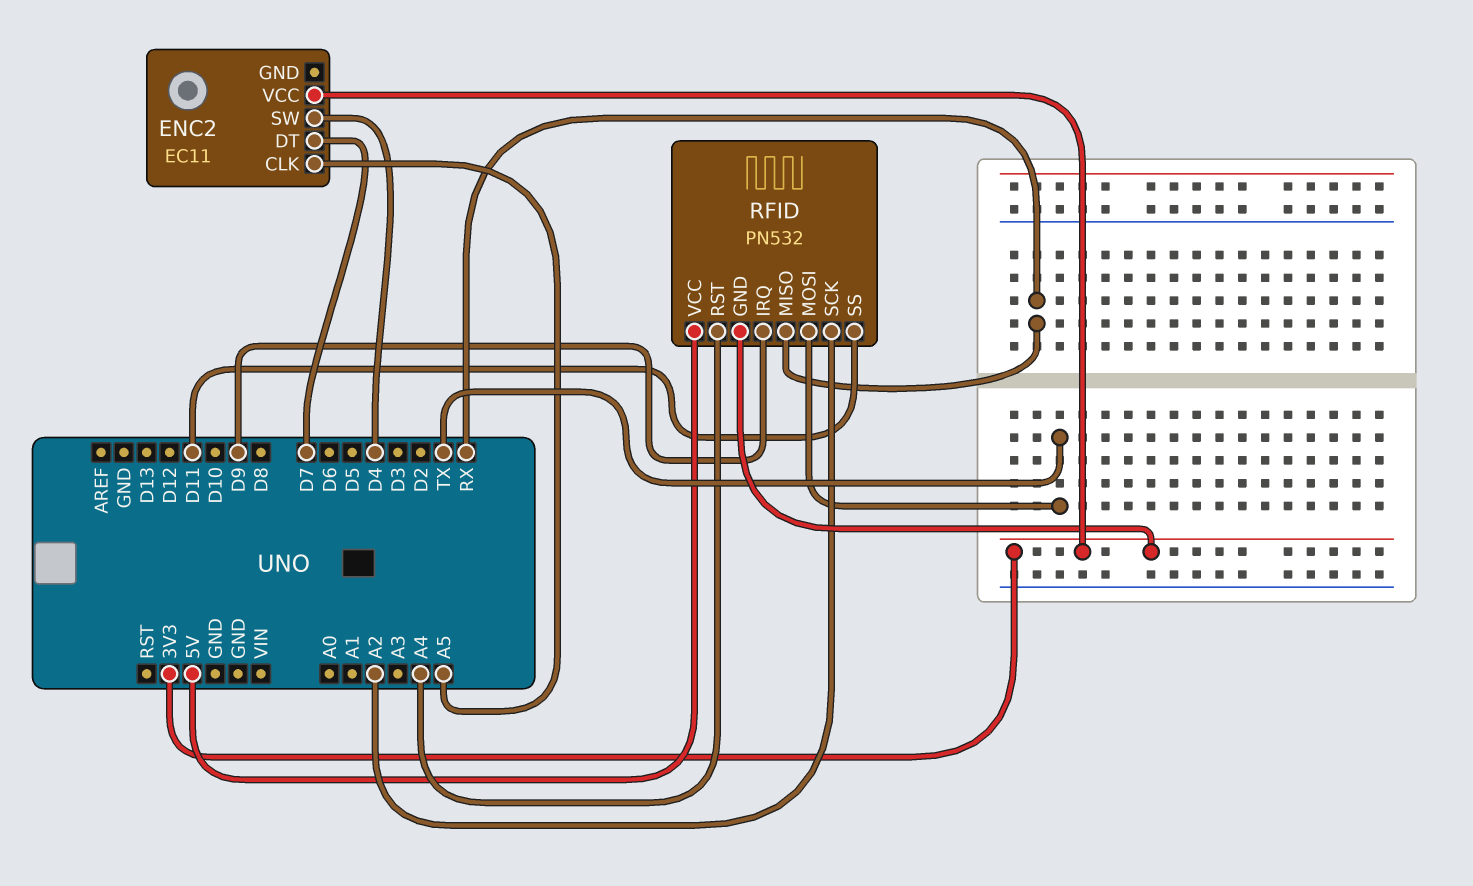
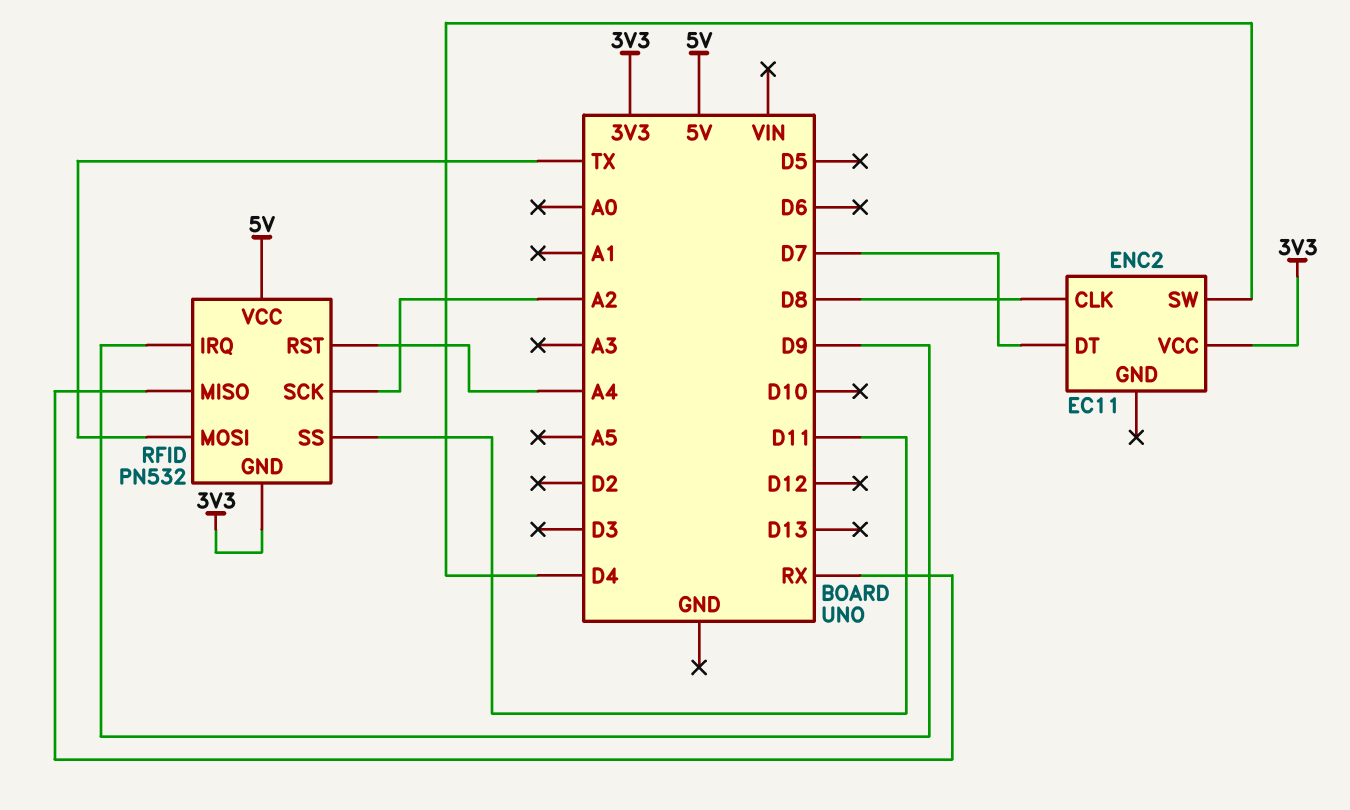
ENC2 pin CLK: A5 -> D8

